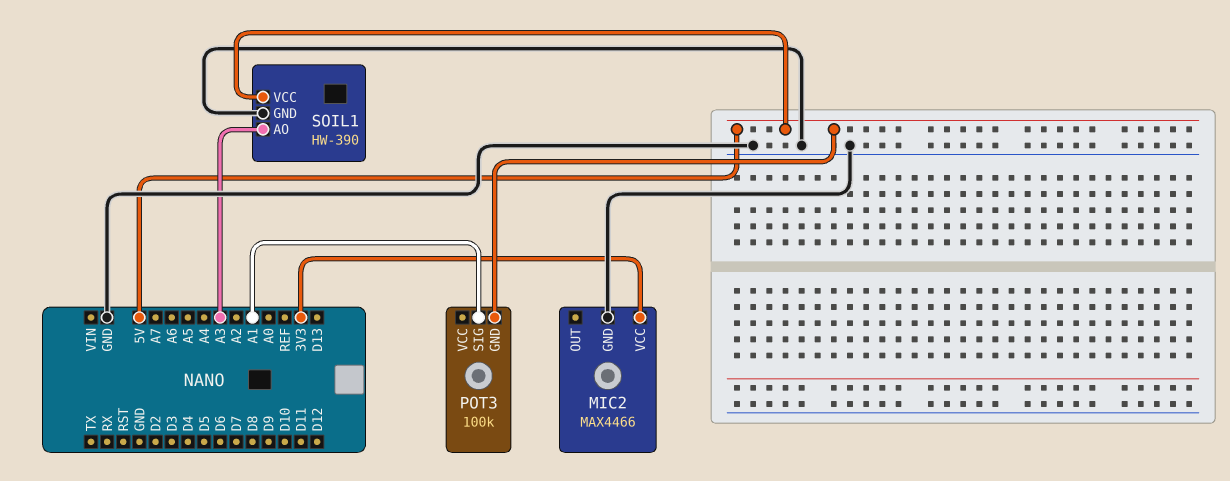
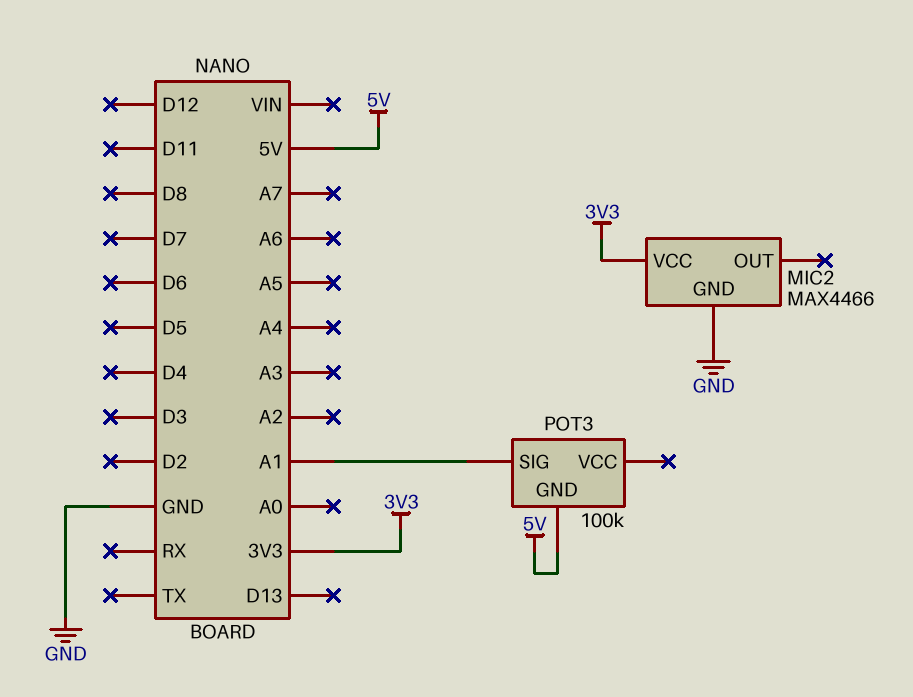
SOIL1: HW-390 -> none
SOIL1 pin AO: A3 -> none
SOIL1 pin GND: GND -> none
SOIL1 pin VCC: 5V -> none

